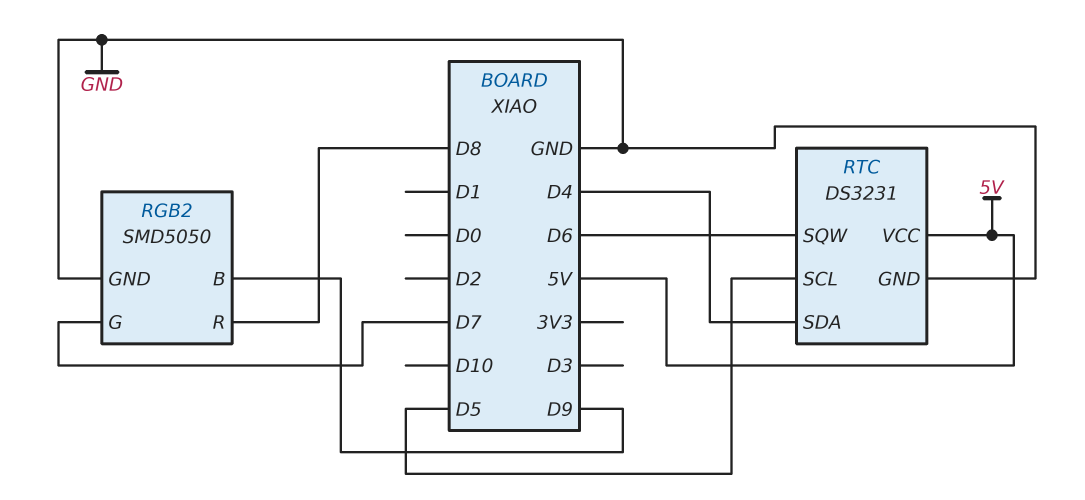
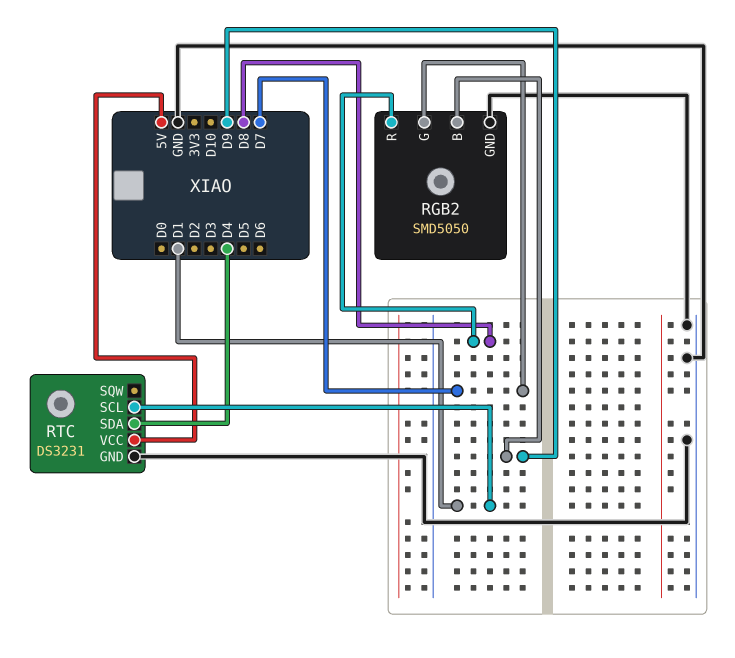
RTC pin SCL: D5 -> D1
RTC pin SQW: D6 -> none

